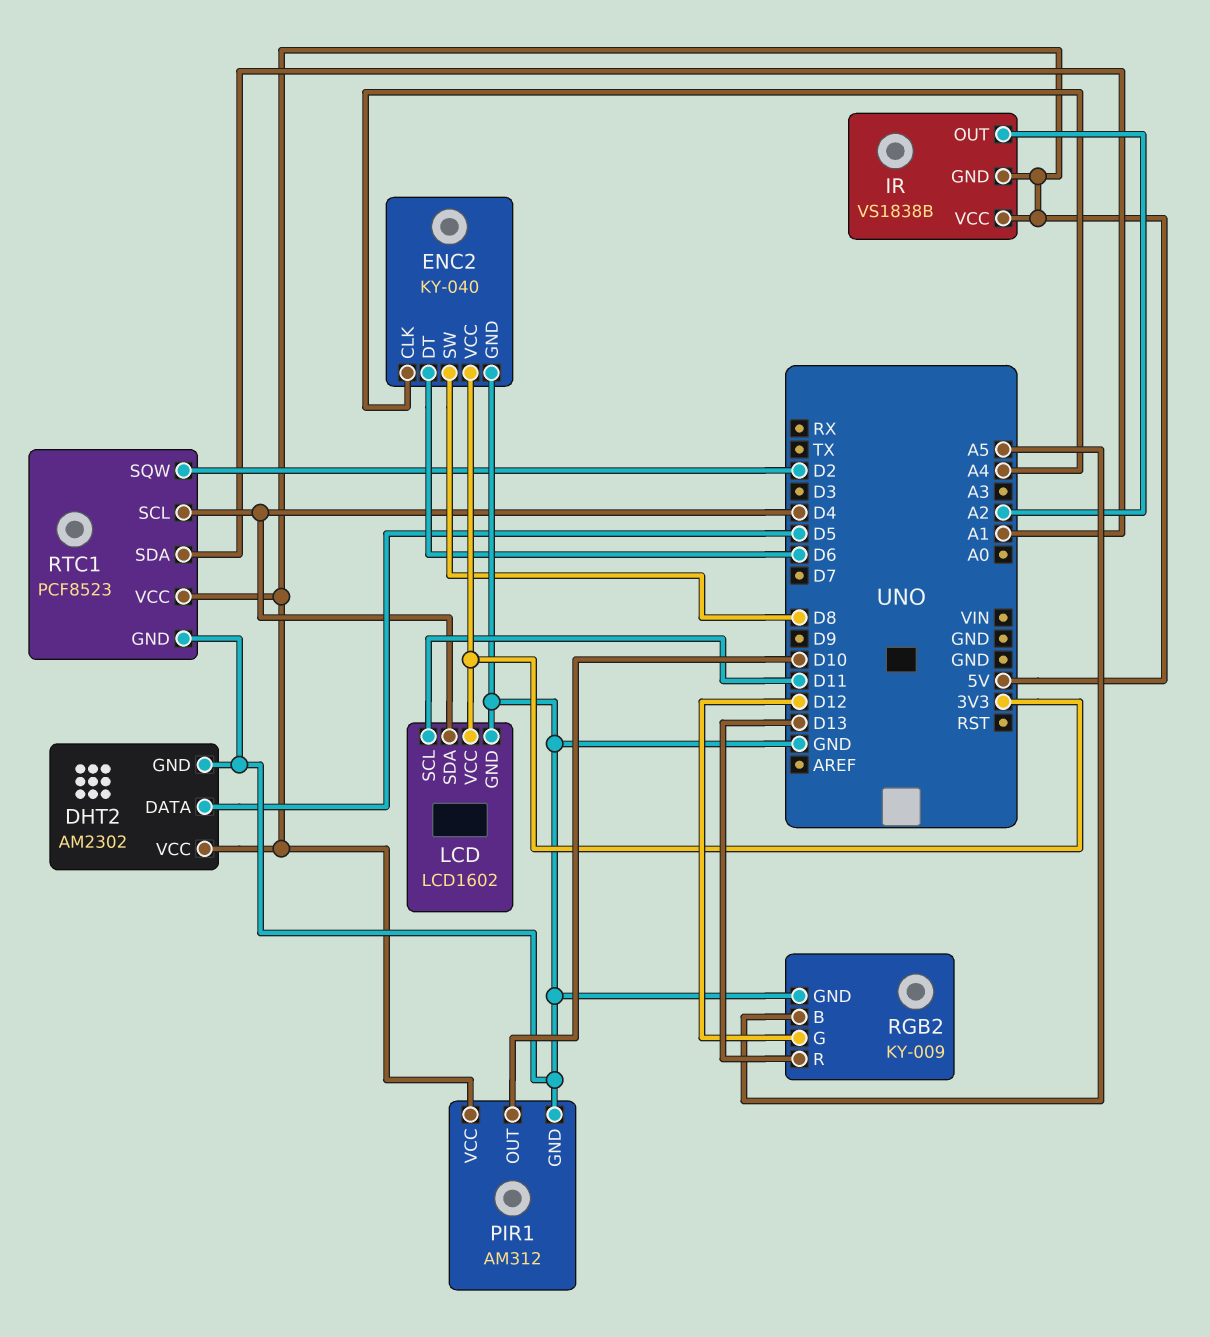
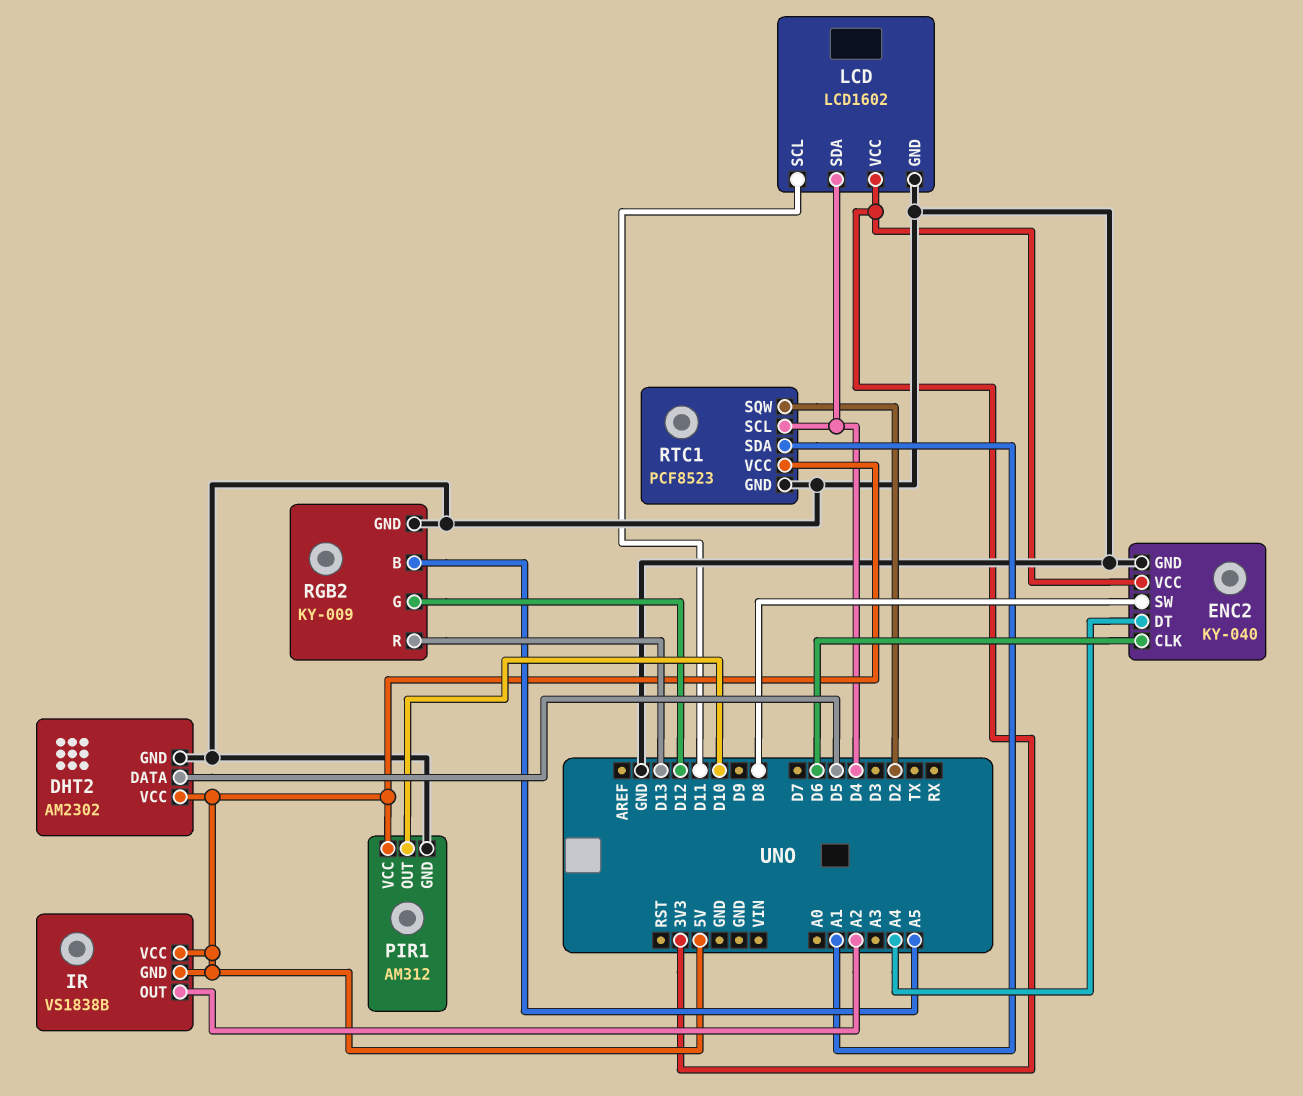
ENC2 pin CLK: A4 -> D6
ENC2 pin DT: D6 -> A4

